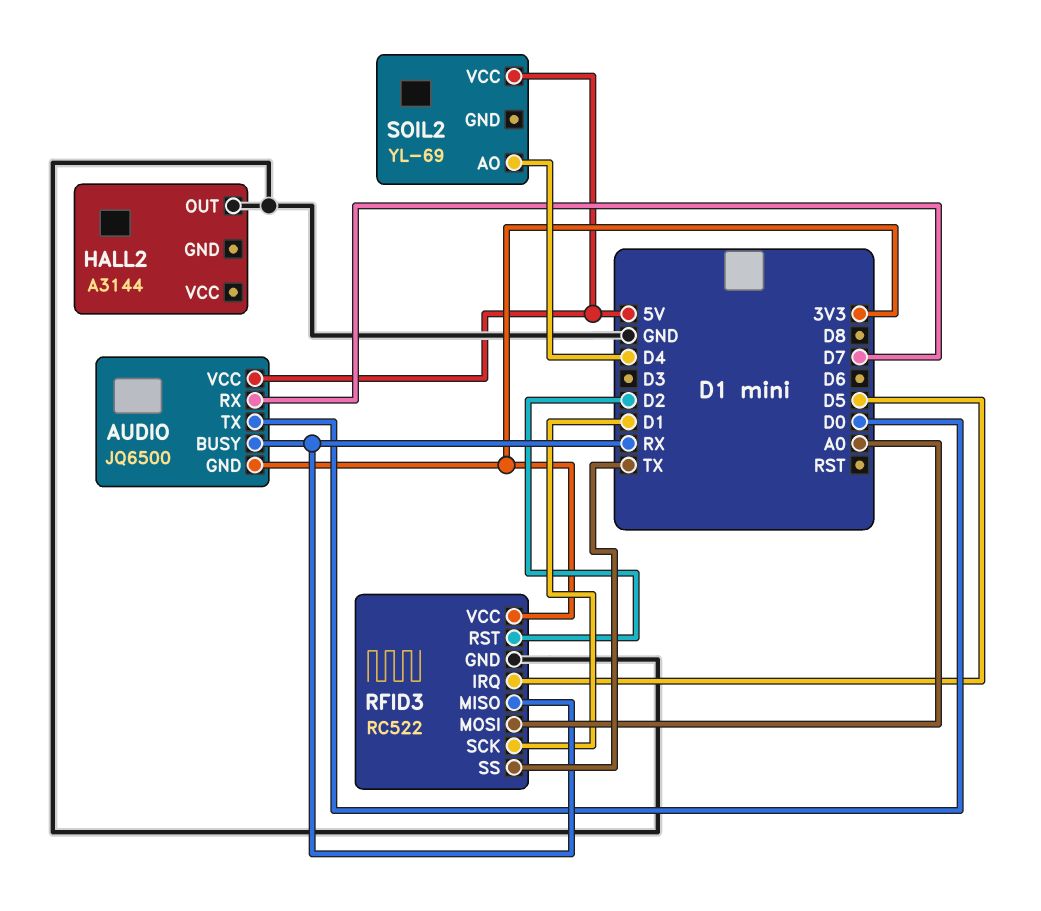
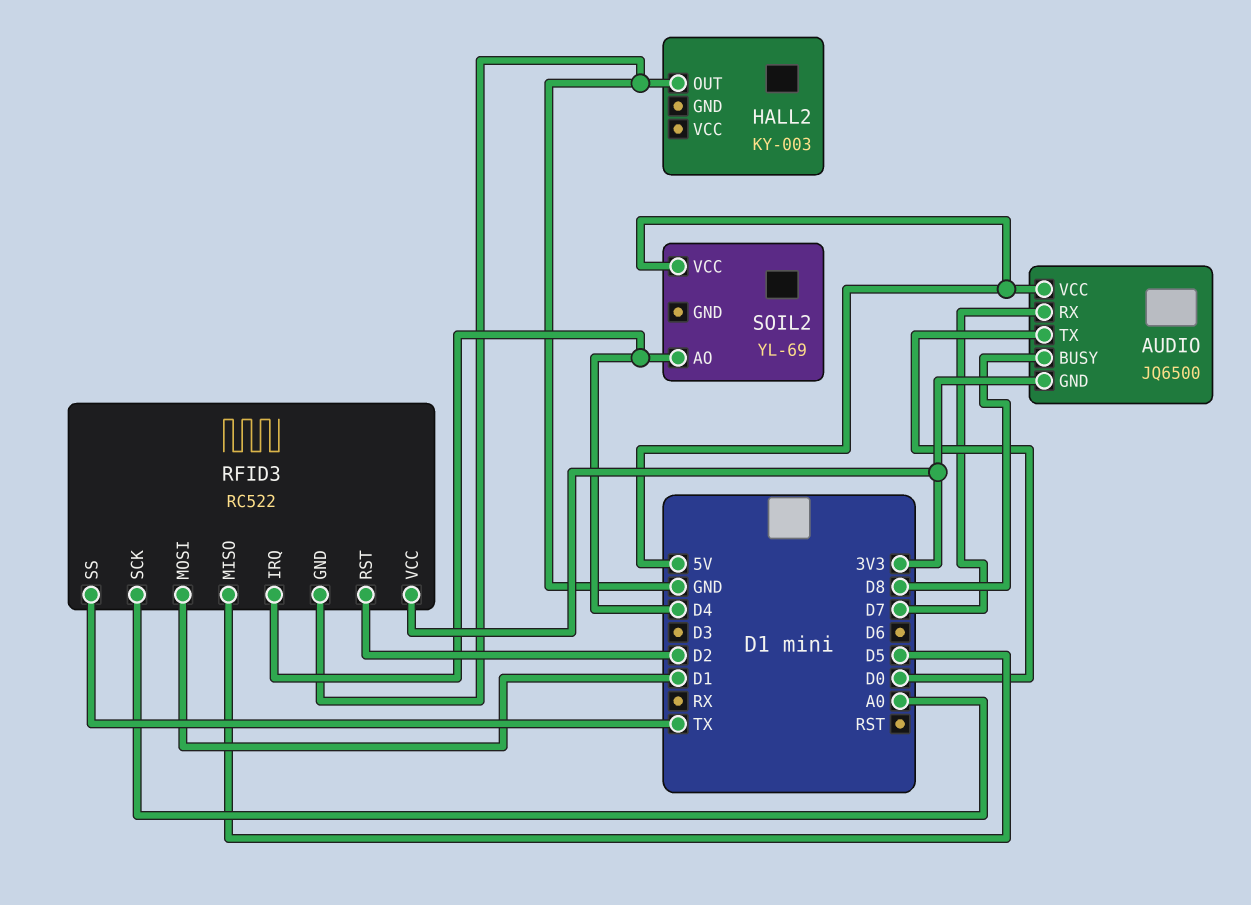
AUDIO pin BUSY: RX -> D8
HALL2: A3144 -> KY-003
RFID3 pin IRQ: D5 -> D4
RFID3 pin MISO: RX -> D5
RFID3 pin MOSI: A0 -> D1
RFID3 pin SCK: D1 -> A0

